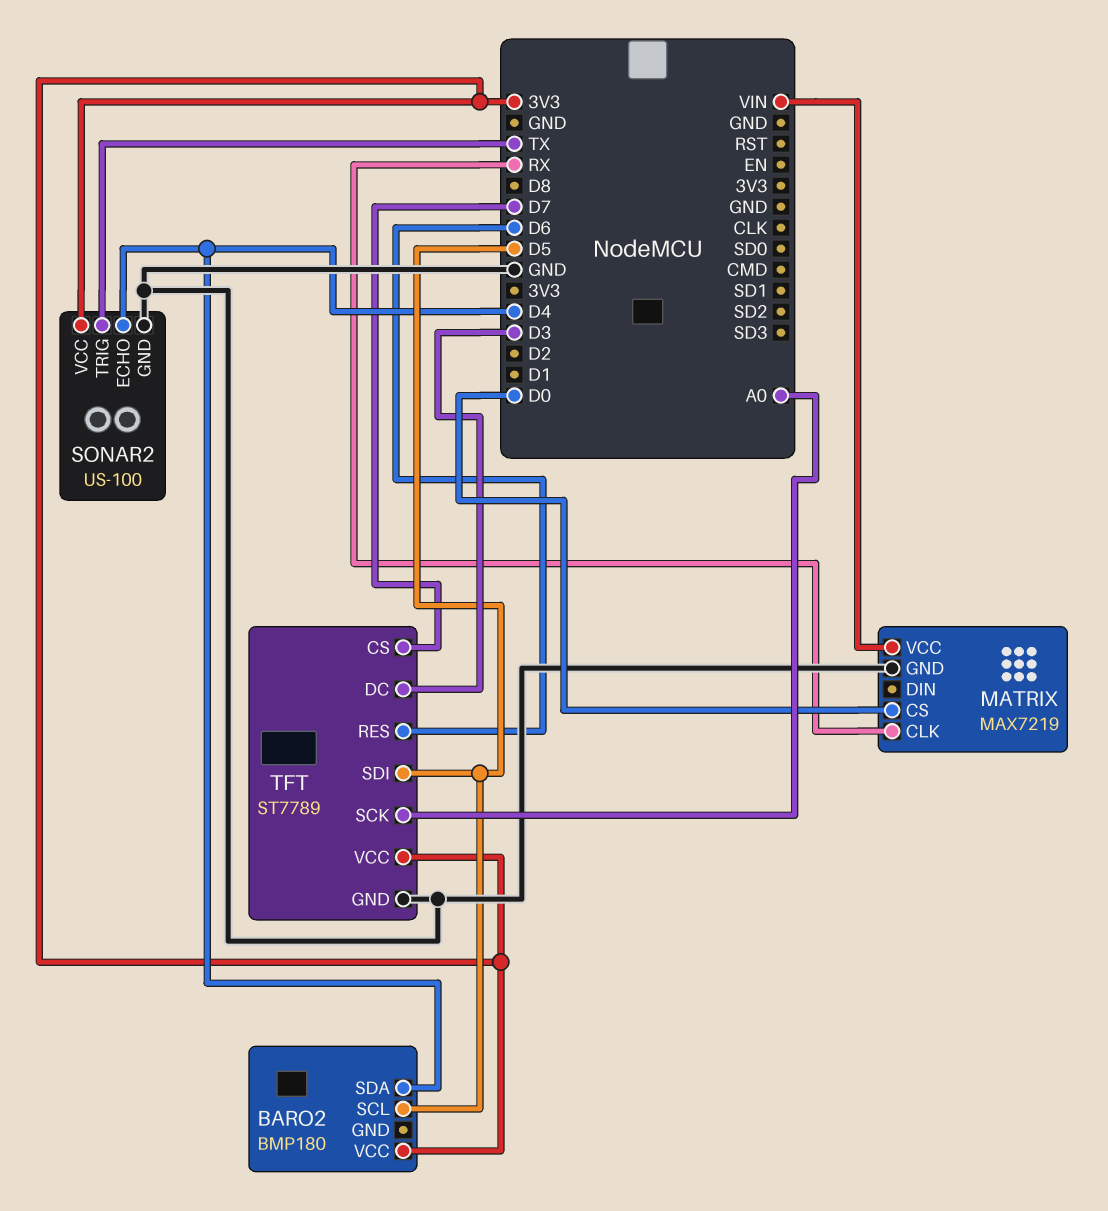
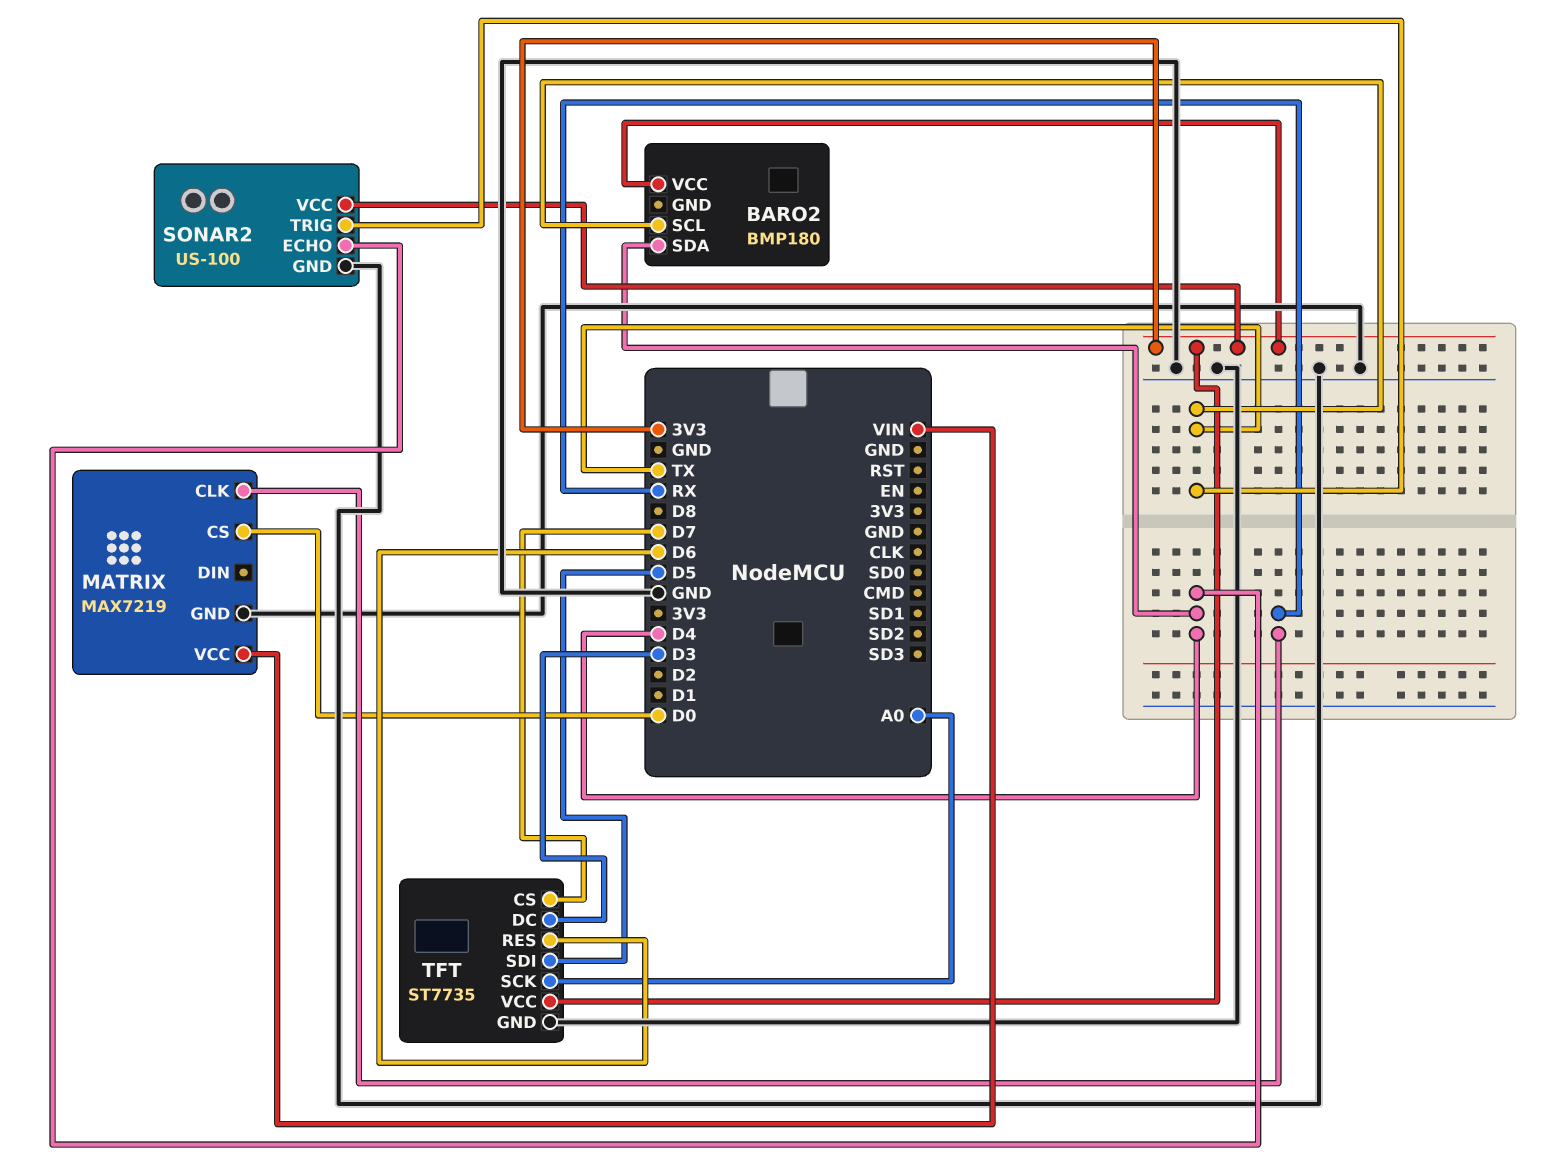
BARO2 pin SCL: D5 -> TX
TFT: ST7789 -> ST7735

